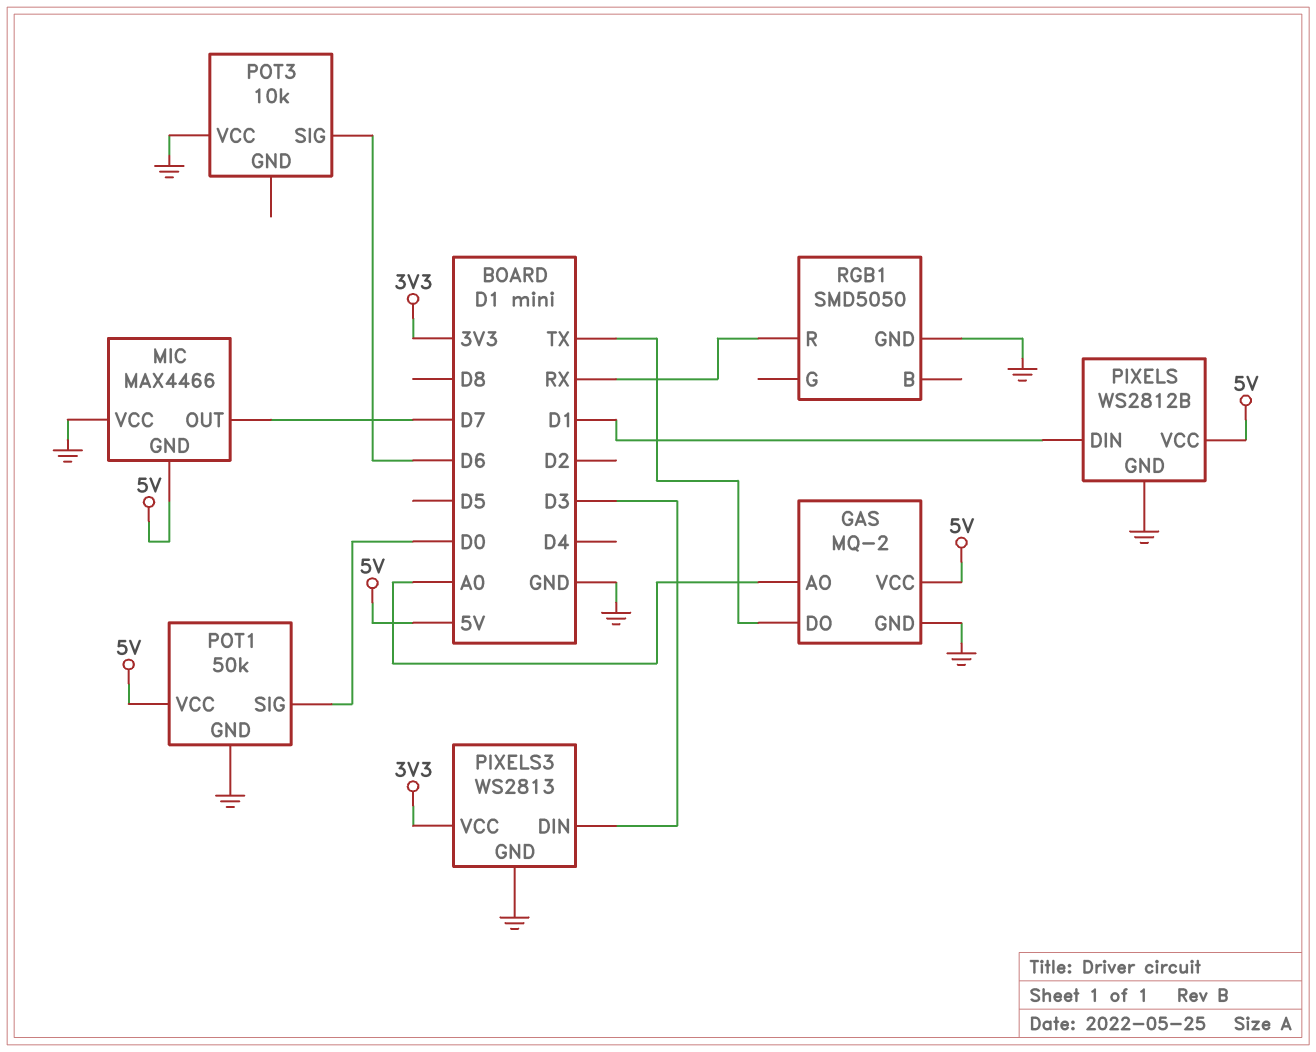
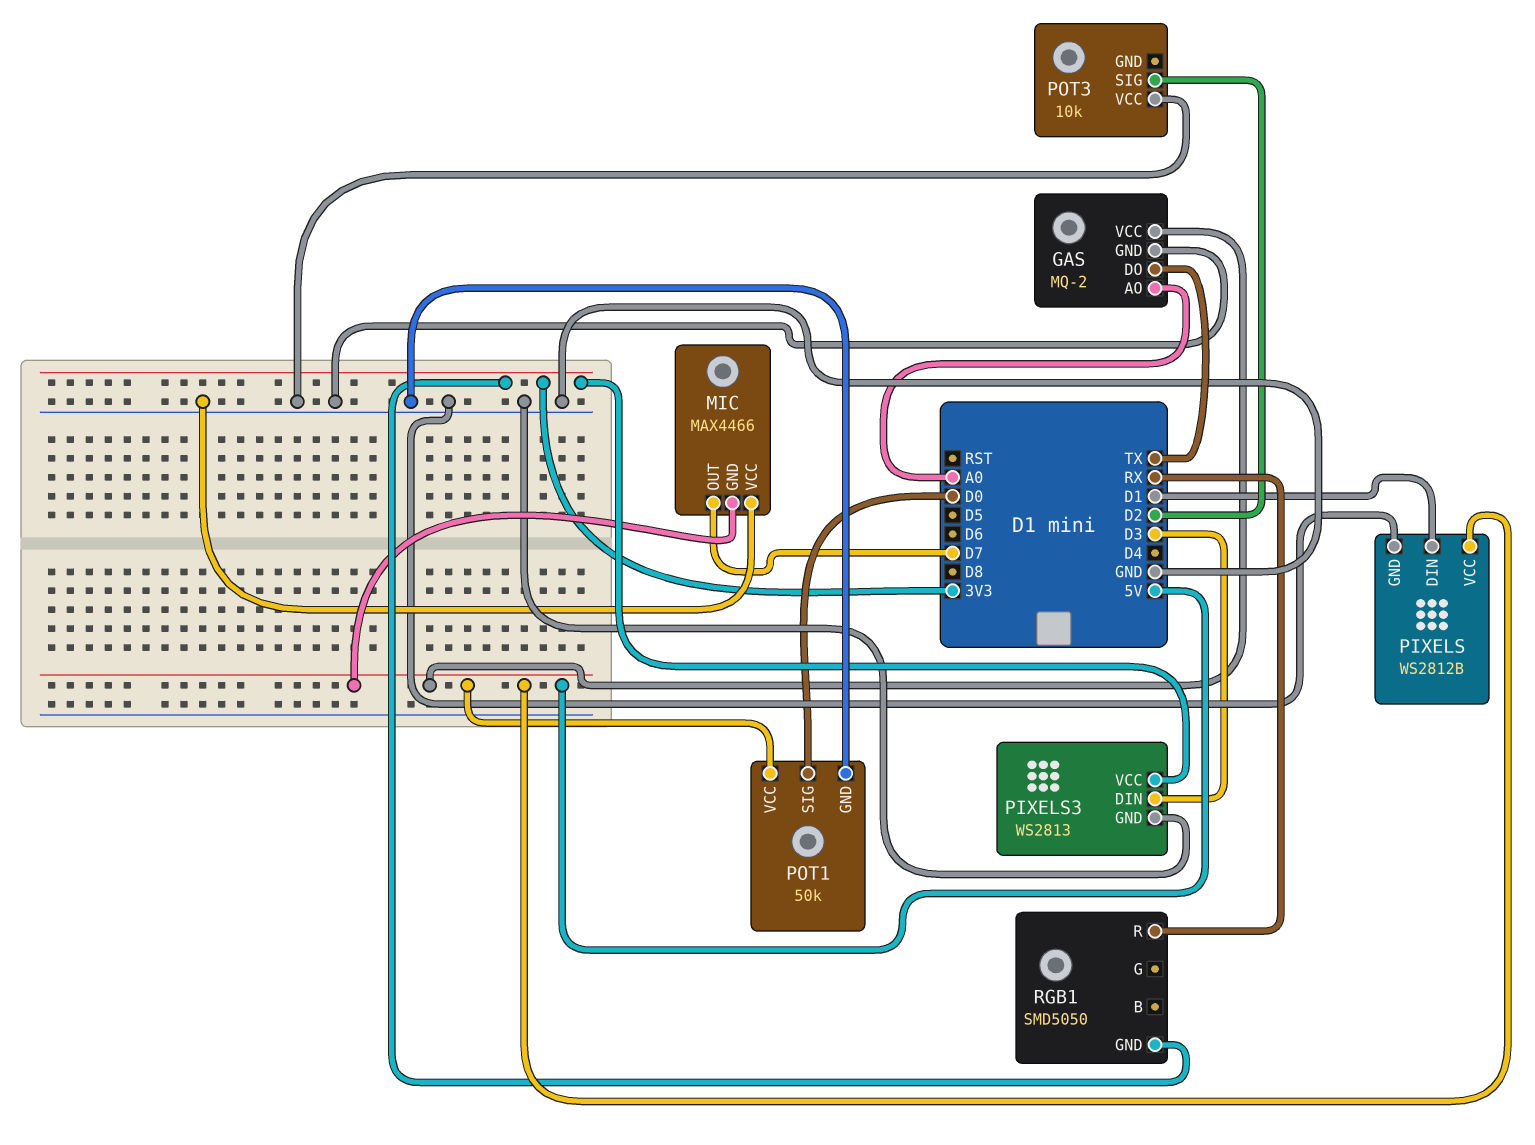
POT3 pin SIG: D6 -> D2
RGB1 pin GND: GND -> 3V3

